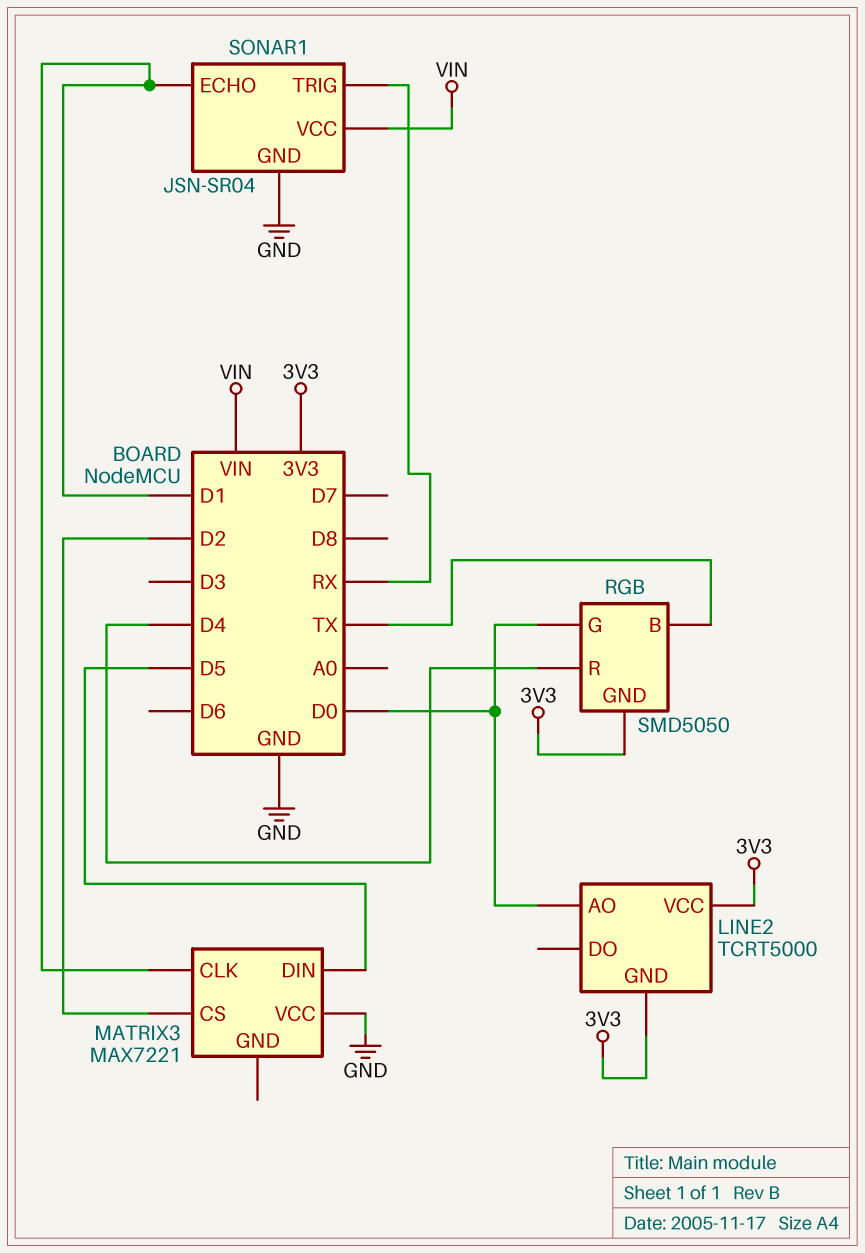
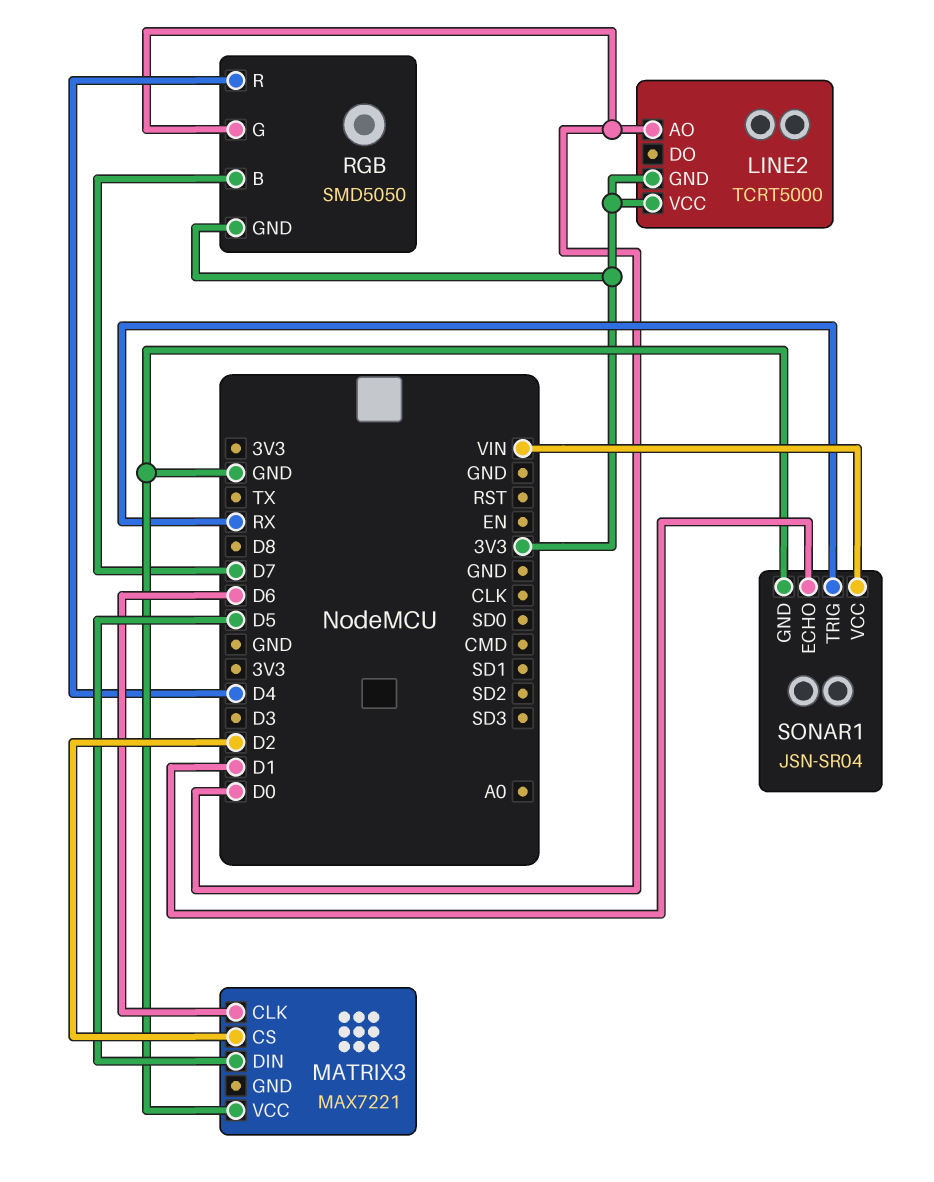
MATRIX3 pin CLK: D1 -> D6
RGB pin B: TX -> D7

